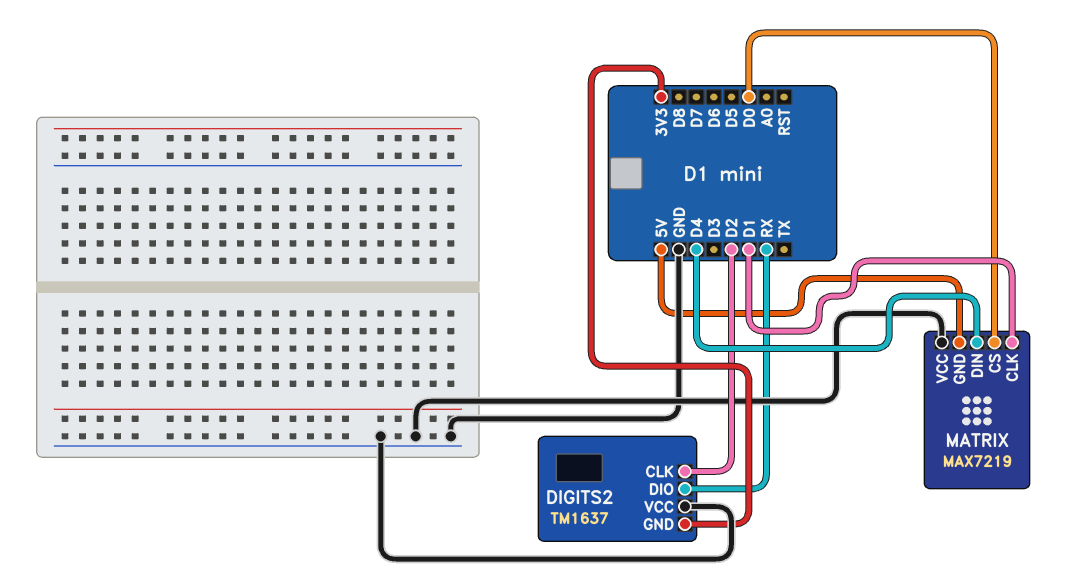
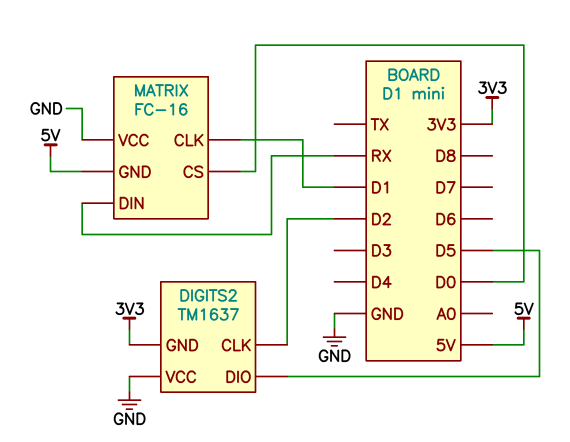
DIGITS2 pin DIO: RX -> D5
MATRIX: MAX7219 -> FC-16
MATRIX pin DIN: D4 -> RX

